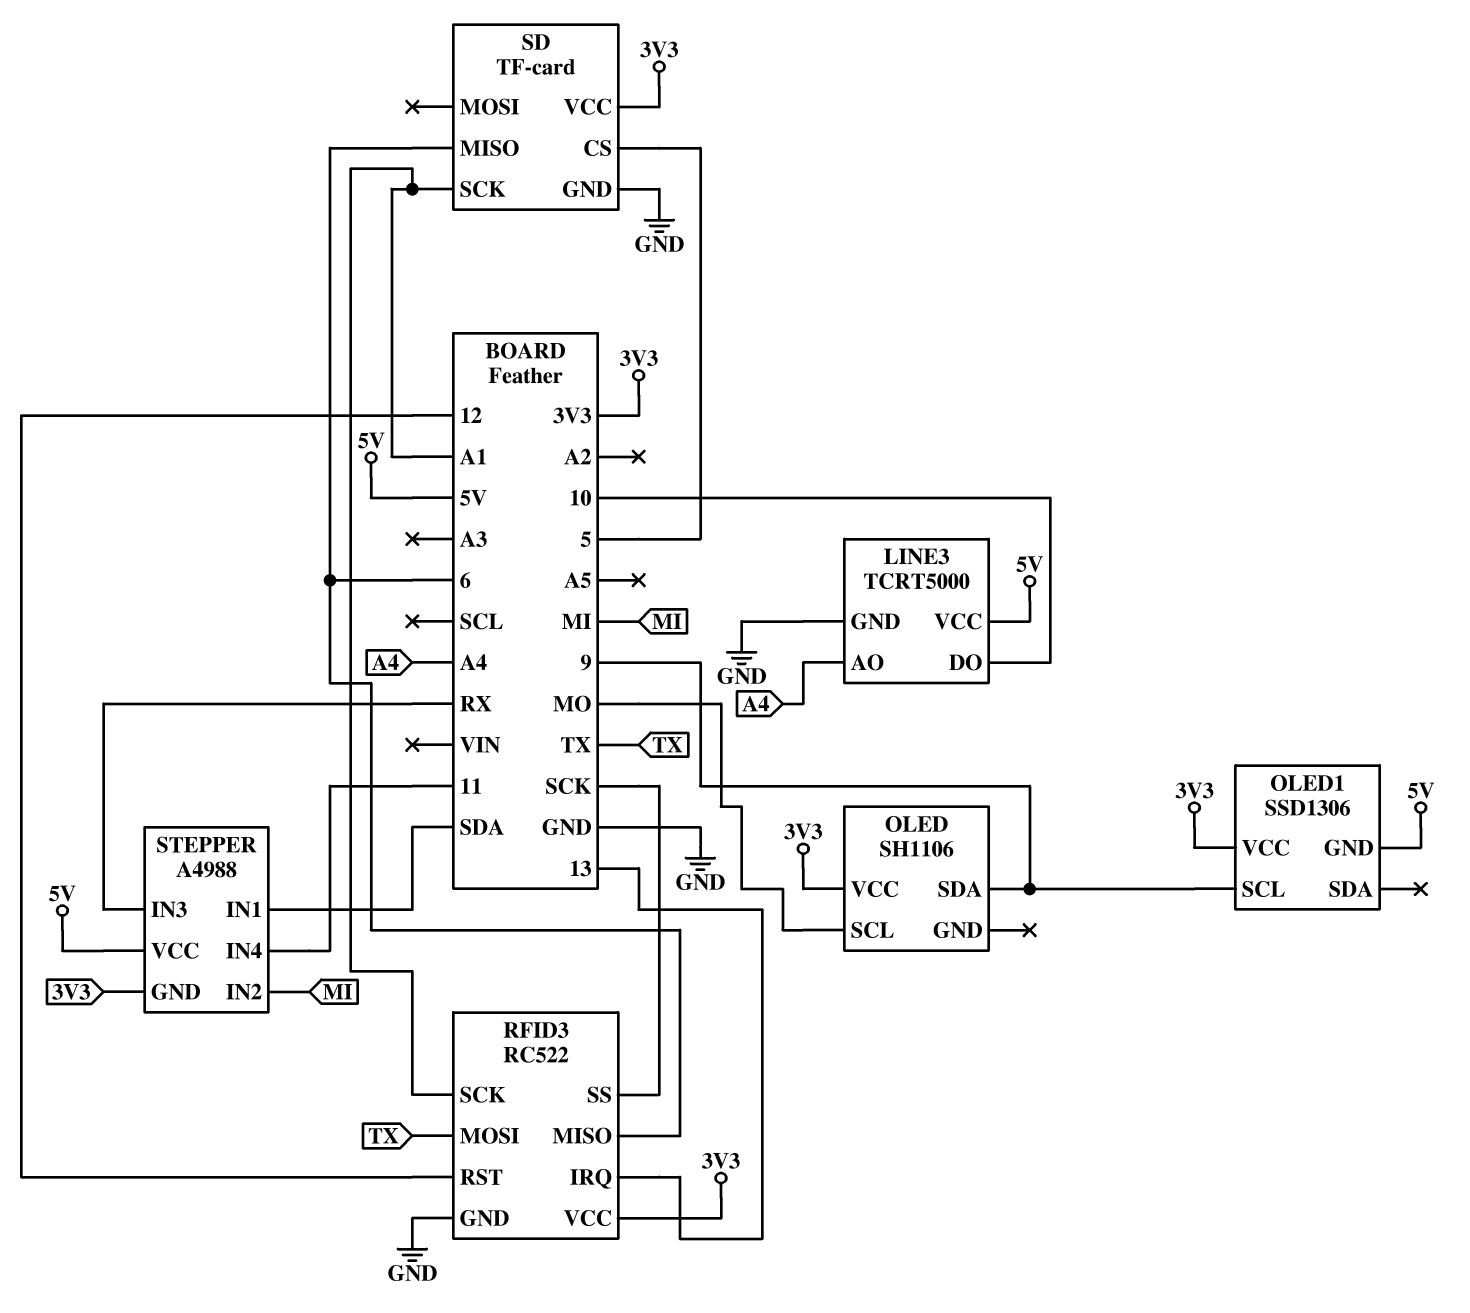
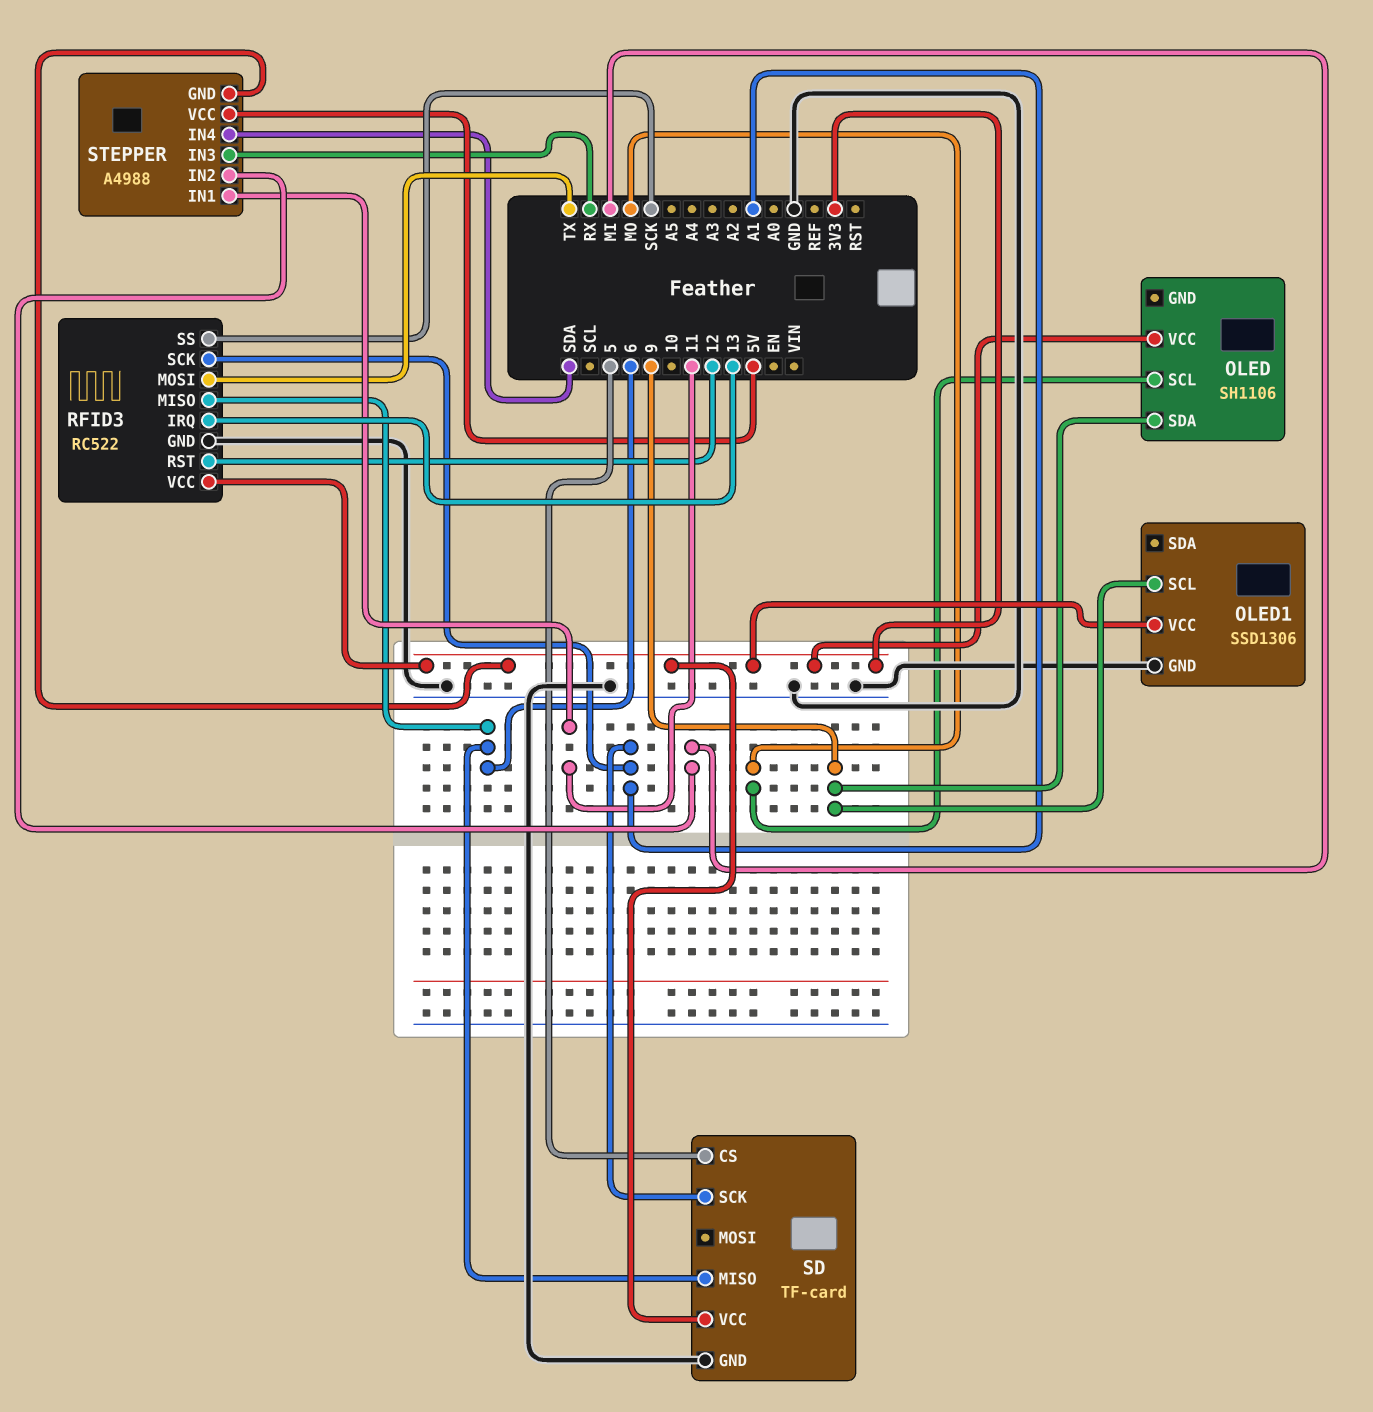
LINE3: TCRT5000 -> none
LINE3 pin AO: A4 -> none
LINE3 pin DO: 10 -> none
LINE3 pin GND: GND -> none
LINE3 pin VCC: 5V -> none
OLED1 pin GND: 5V -> GND
STEPPER pin IN1: SDA -> 11
STEPPER pin IN4: 11 -> SDA

